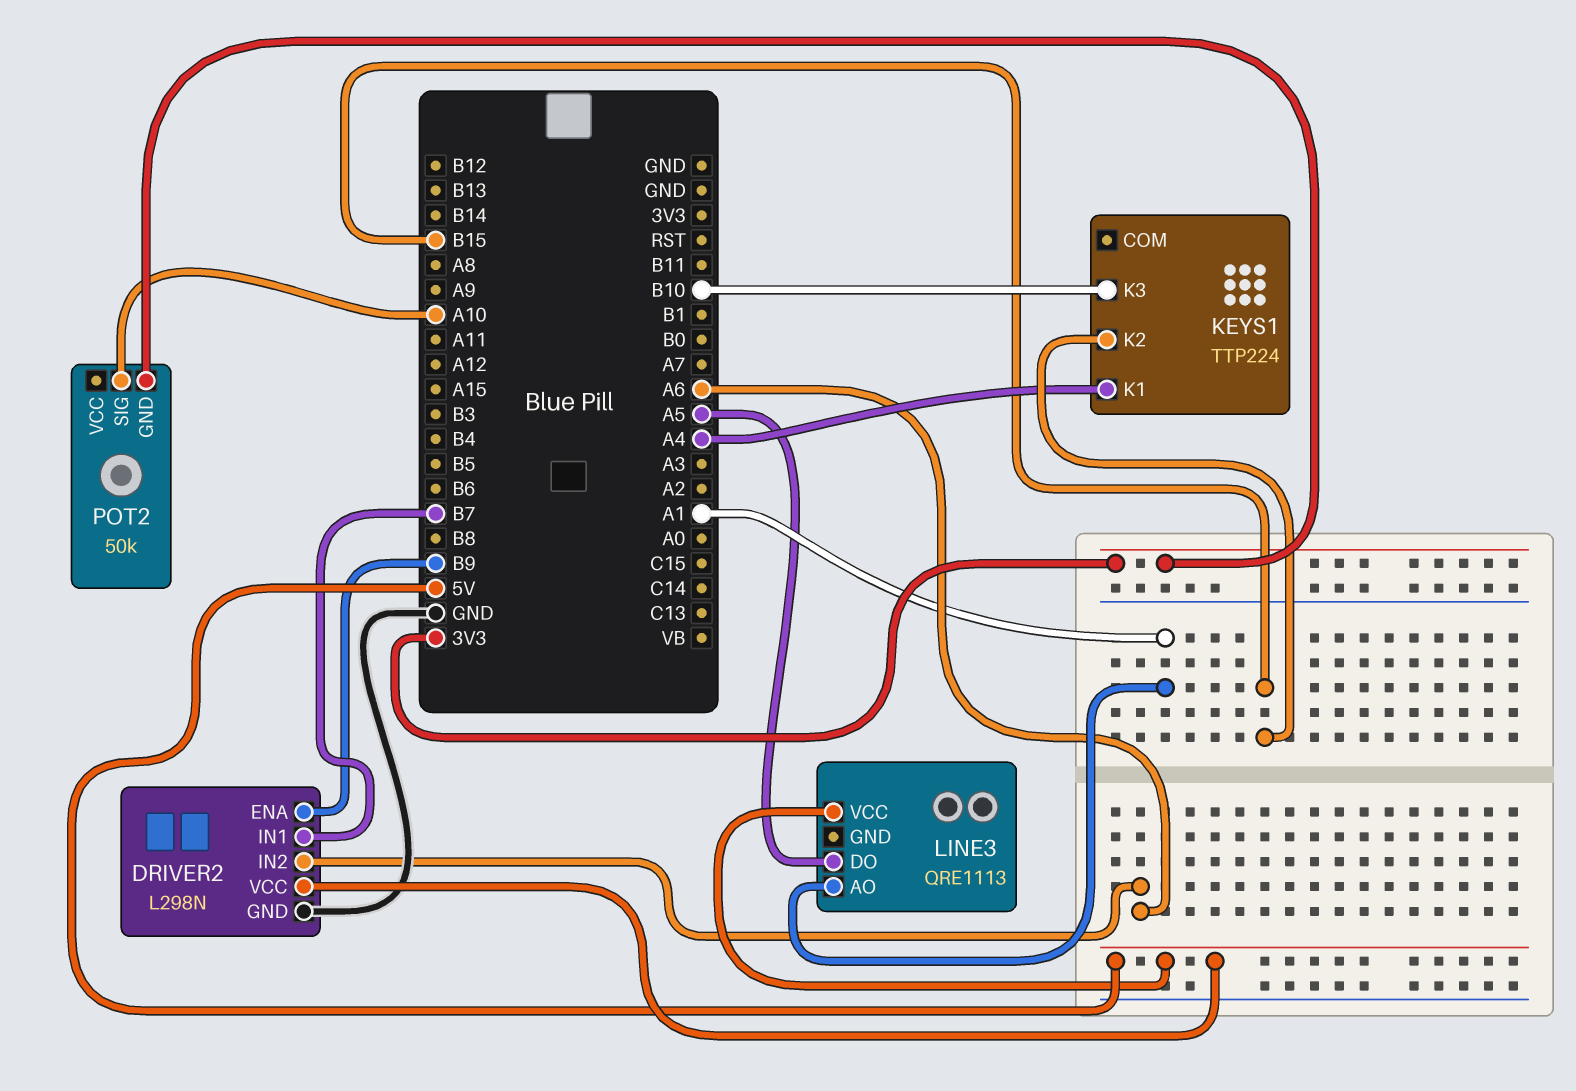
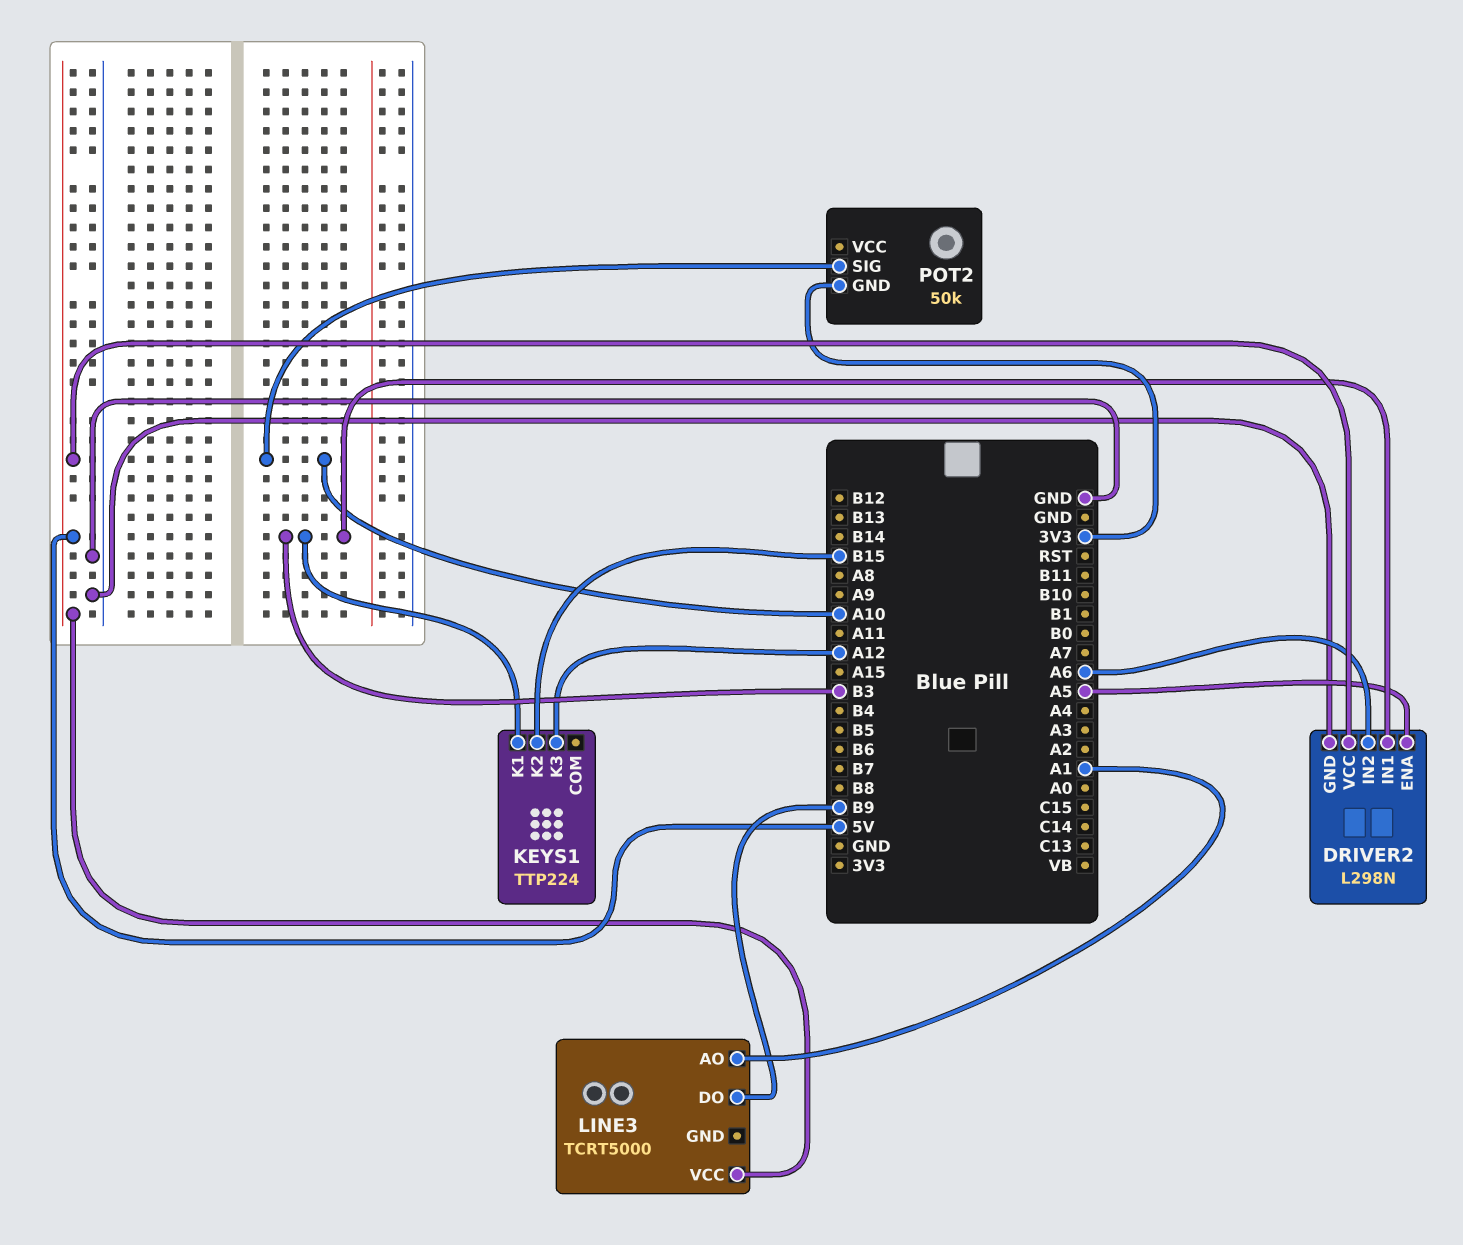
DRIVER2 pin ENA: B9 -> A5
DRIVER2 pin IN1: B7 -> B3
KEYS1 pin K1: A4 -> B3
KEYS1 pin K3: B10 -> A12
LINE3: QRE1113 -> TCRT5000
LINE3 pin DO: A5 -> B9

